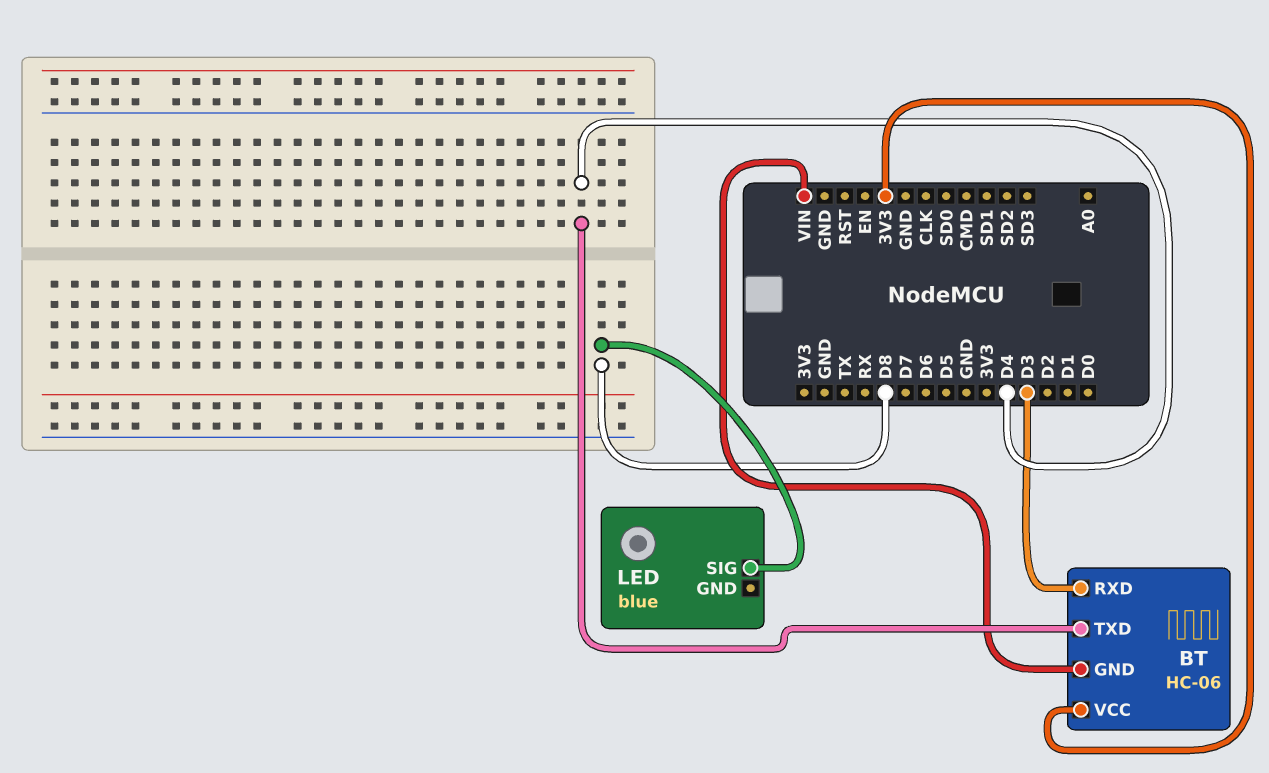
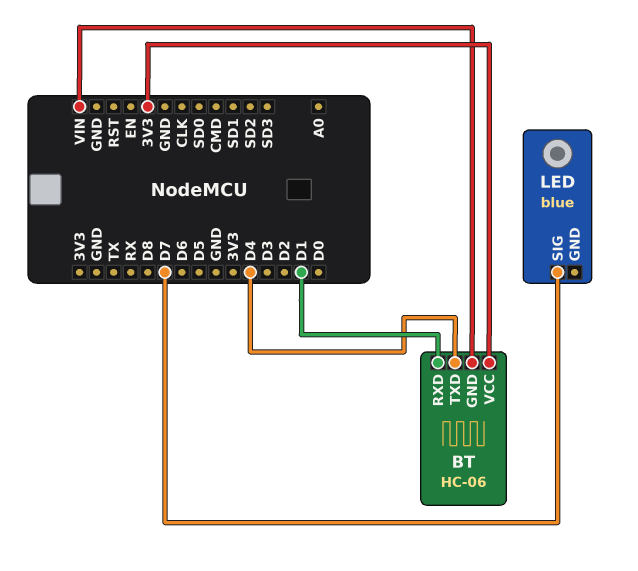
BT pin RXD: D3 -> D1
LED pin SIG: D8 -> D7

